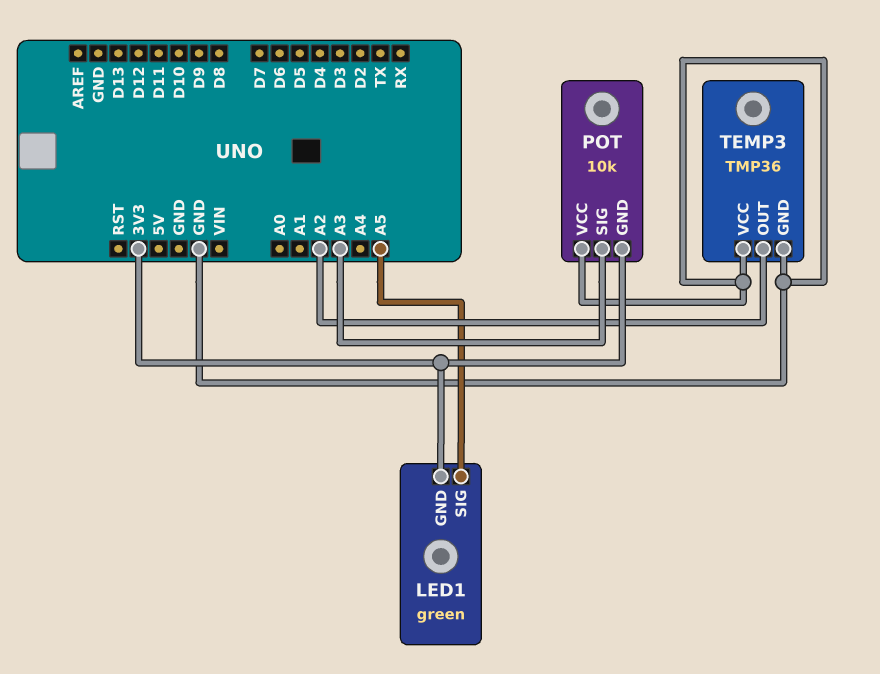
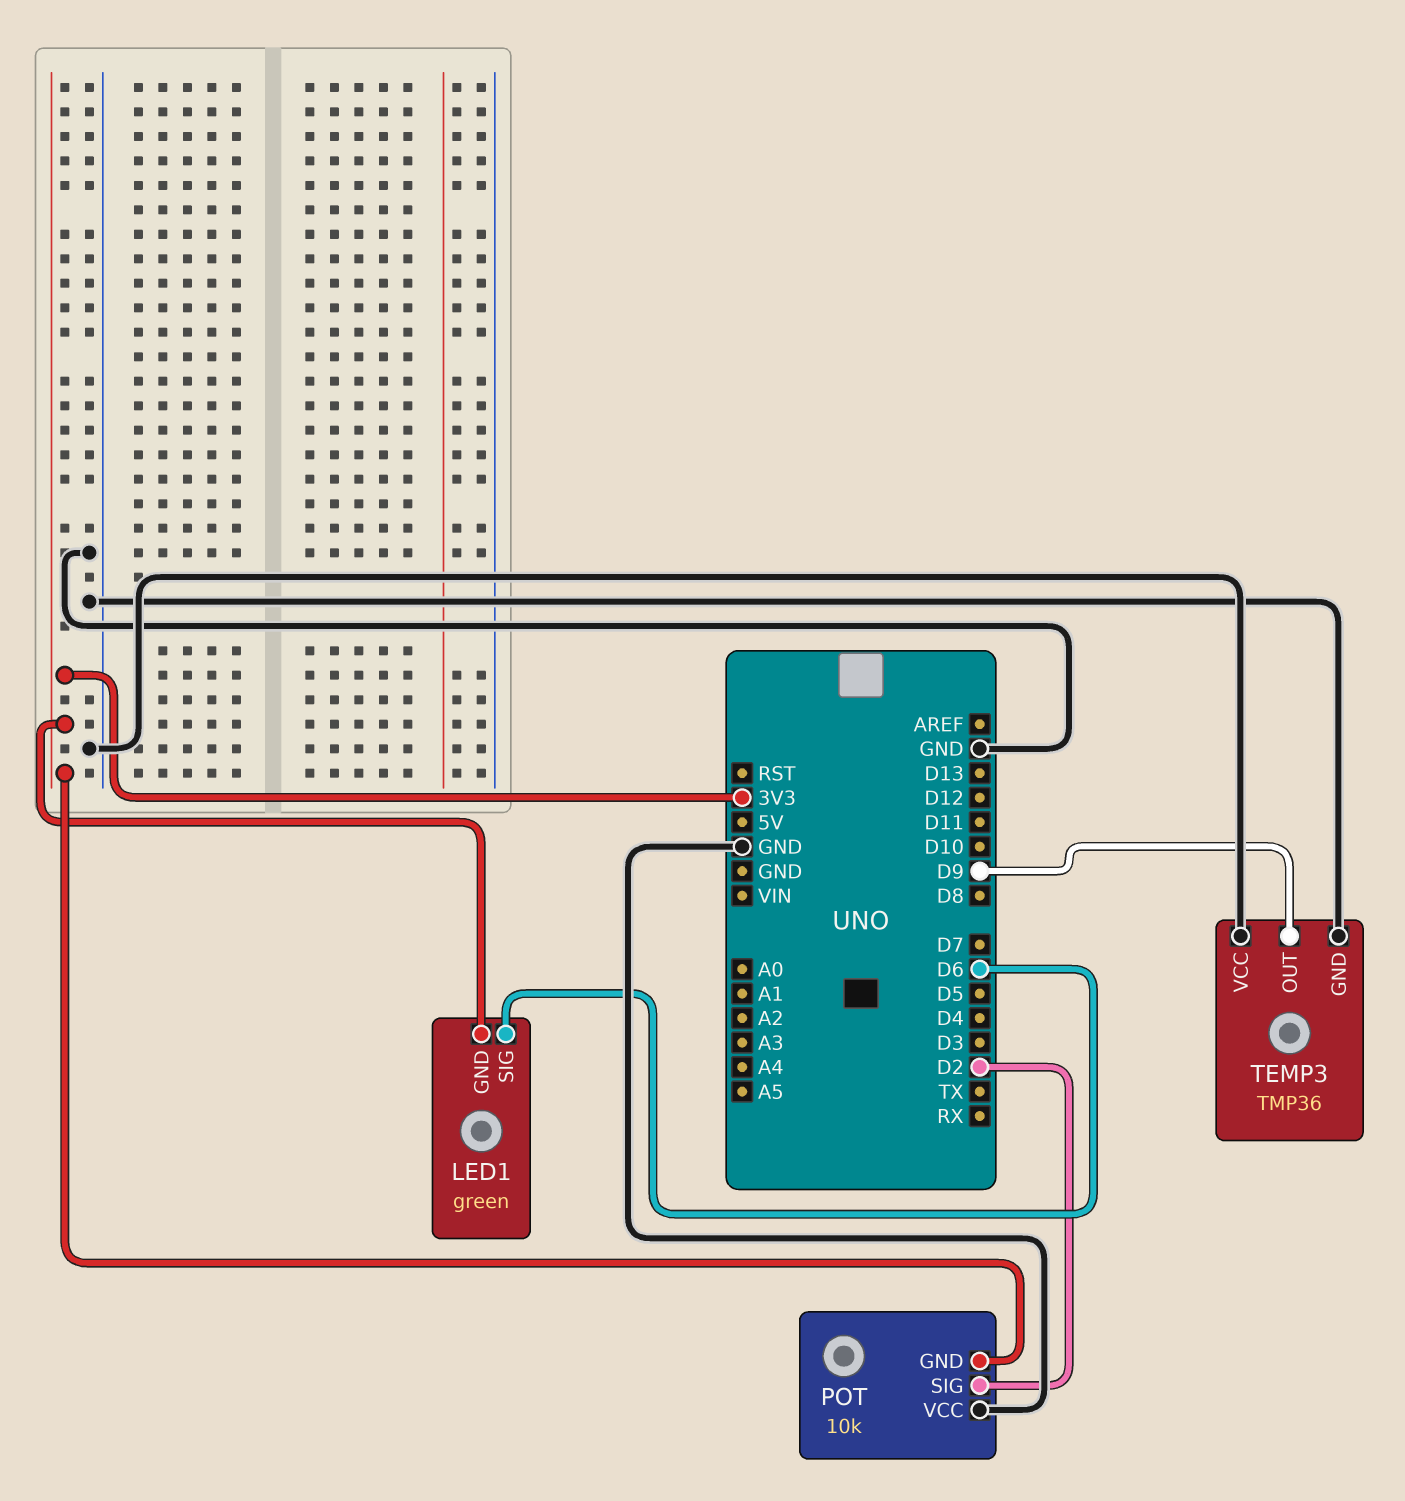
LED1 pin SIG: A5 -> D6
POT pin SIG: A3 -> D2
TEMP3 pin OUT: A2 -> D9

